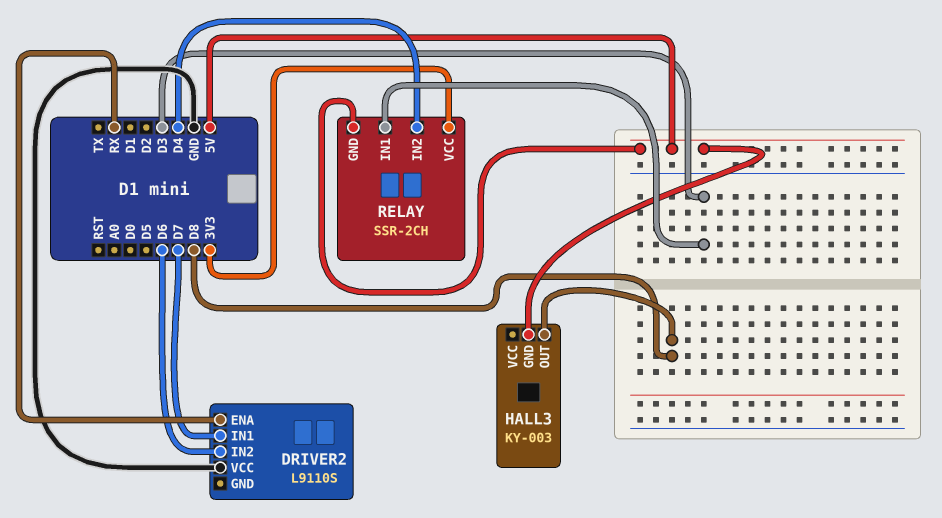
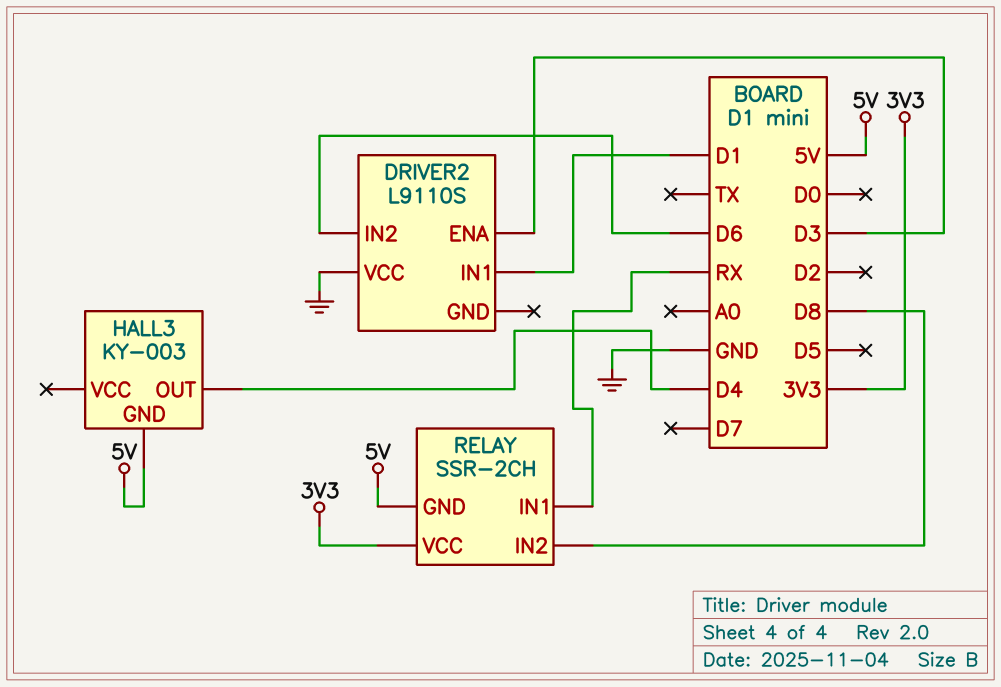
DRIVER2 pin ENA: RX -> D3
DRIVER2 pin IN1: D7 -> D1
HALL3 pin OUT: D8 -> D4
RELAY pin IN1: D3 -> RX
RELAY pin IN2: D4 -> D8

